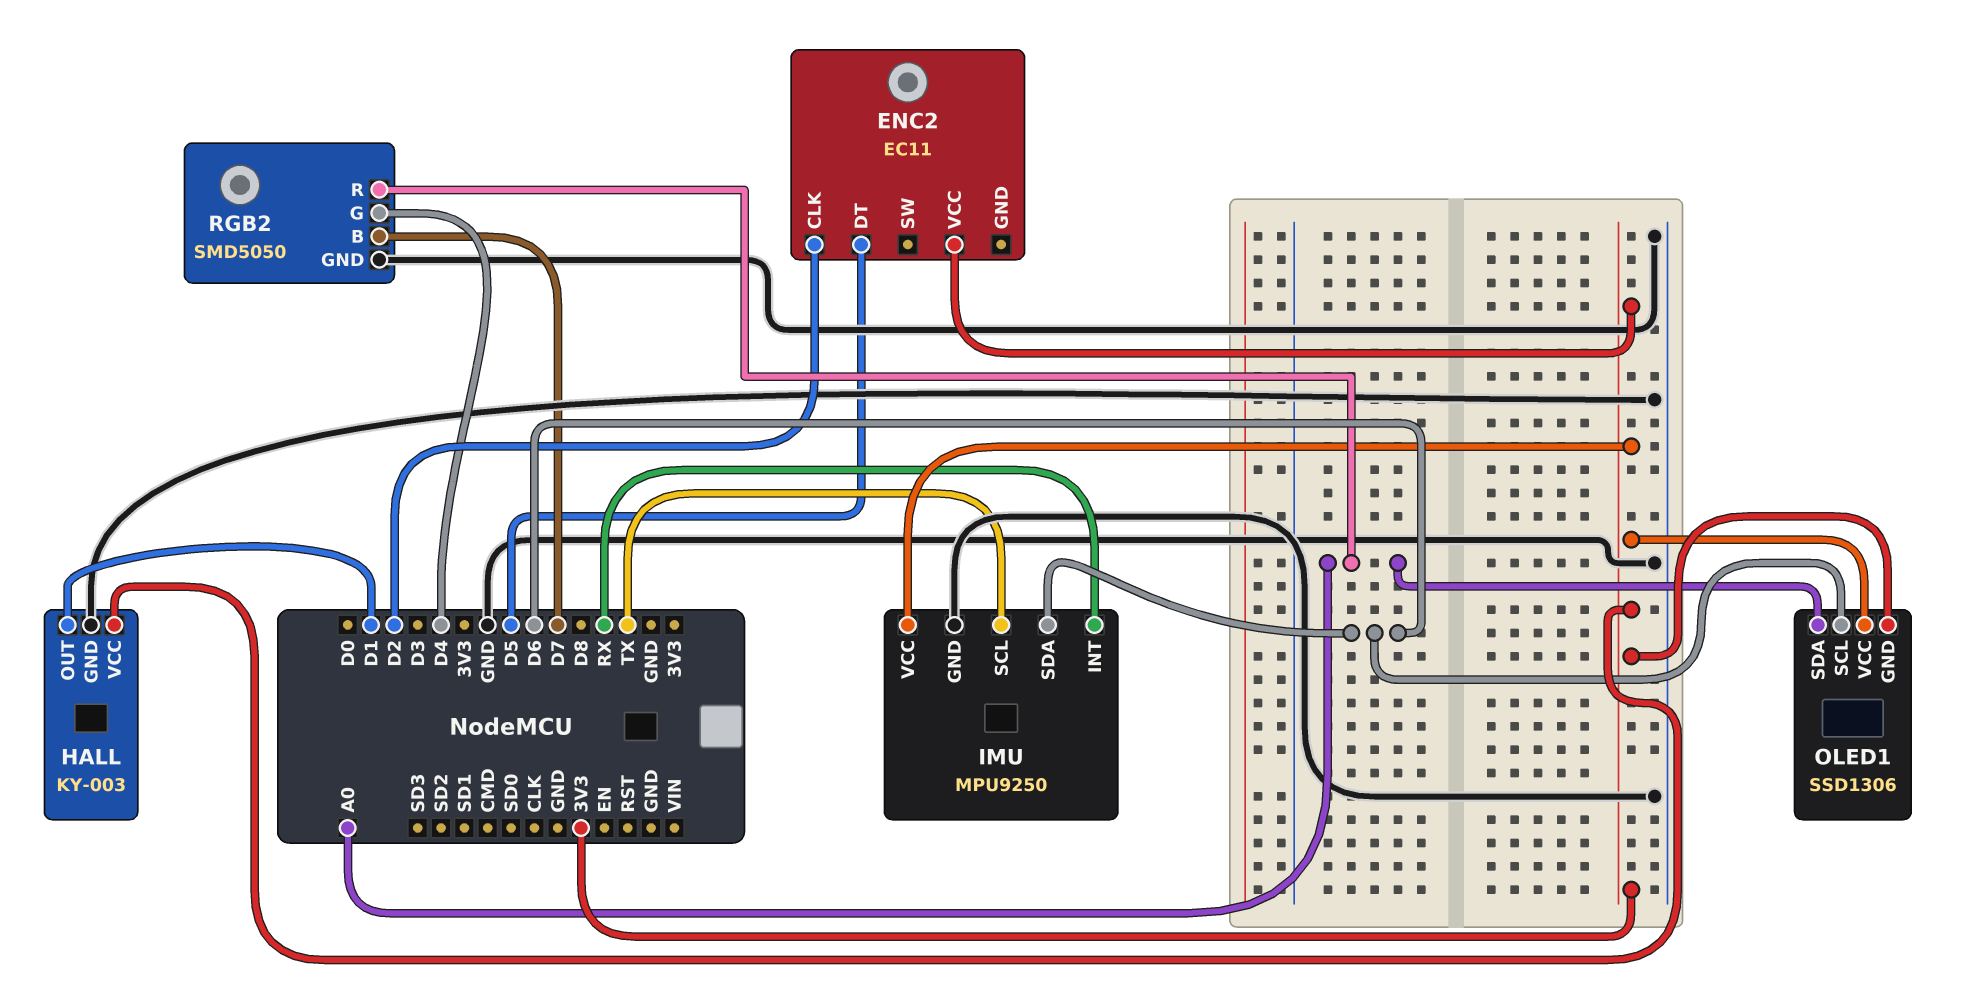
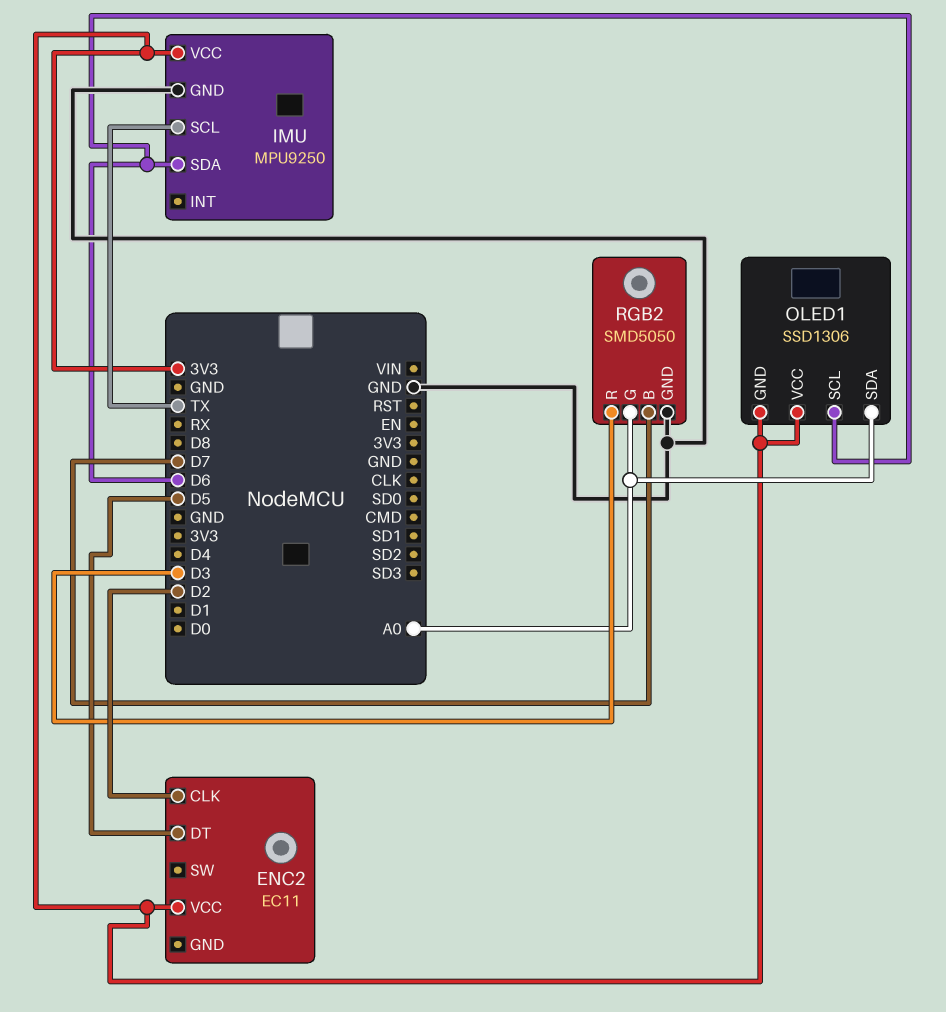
HALL: KY-003 -> none
HALL pin GND: GND -> none
HALL pin OUT: D1 -> none
HALL pin VCC: 3V3 -> none
IMU pin INT: RX -> none
RGB2 pin G: D4 -> A0
RGB2 pin R: A0 -> D3

